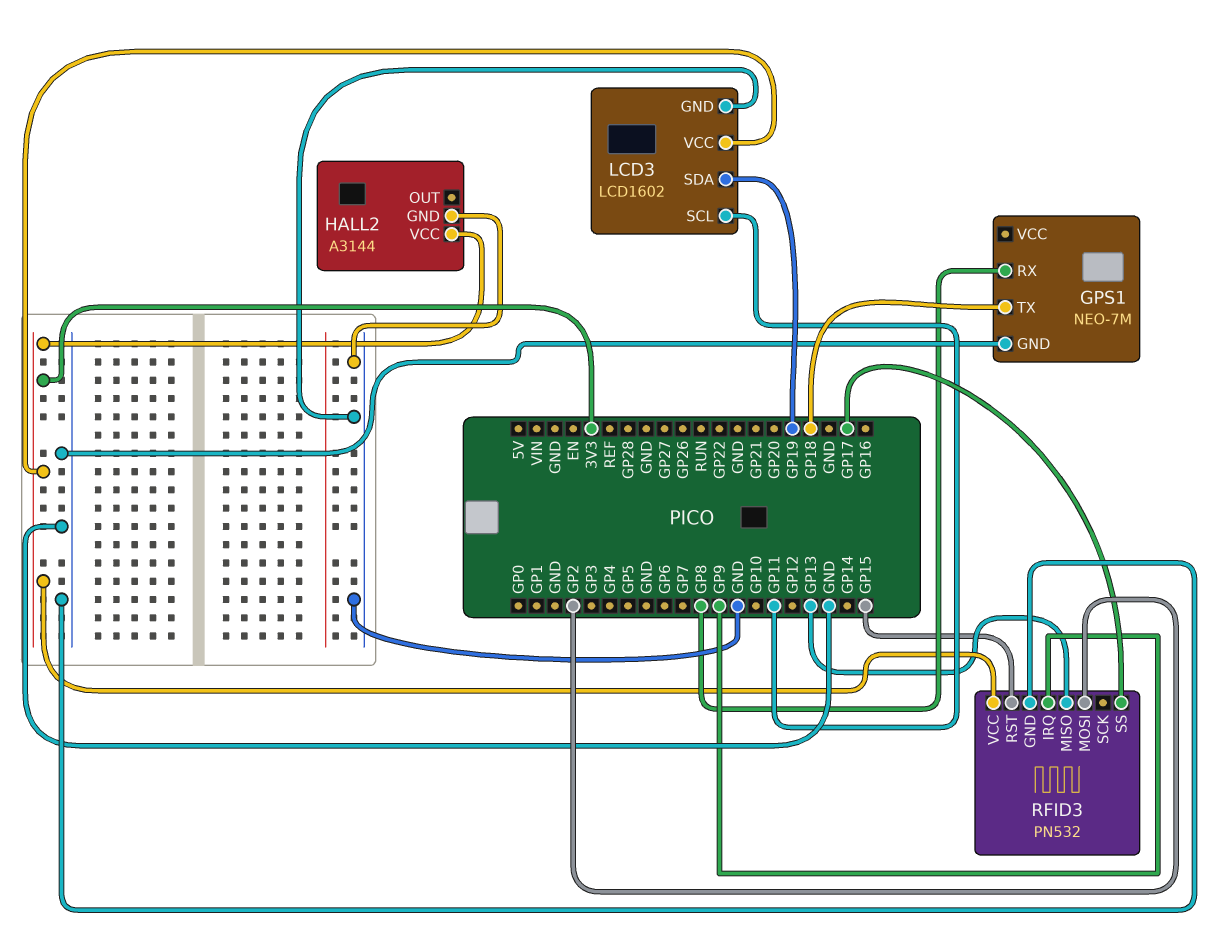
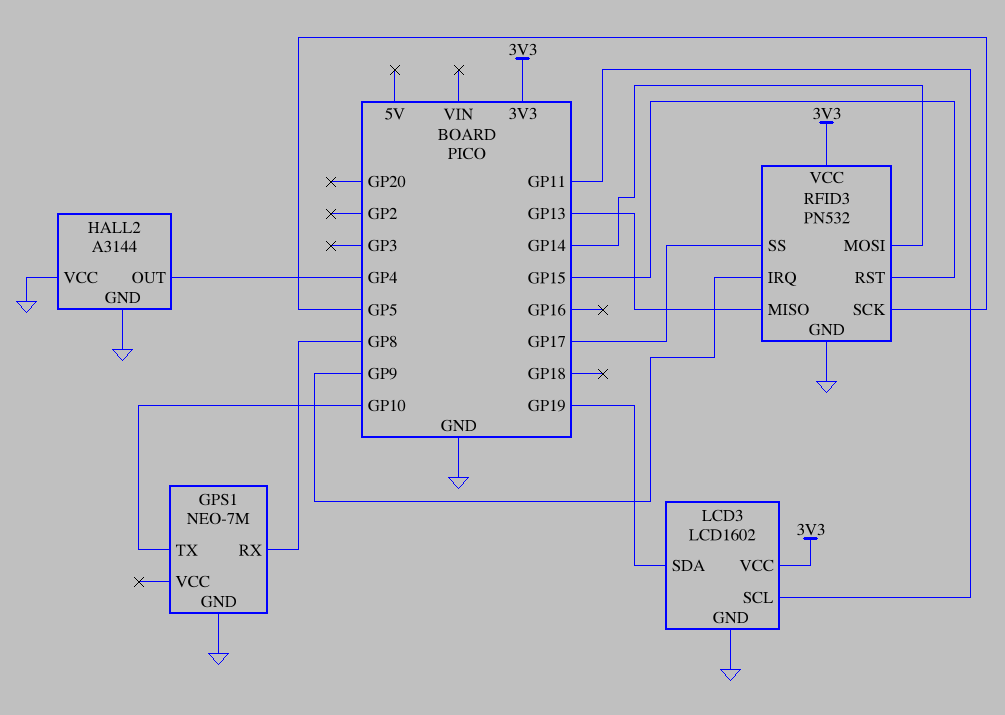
GPS1 pin TX: GP18 -> GP10
HALL2 pin OUT: none -> GP4
HALL2 pin VCC: 3V3 -> GND
RFID3 pin MOSI: GP2 -> GP14
RFID3 pin SCK: none -> GP5

